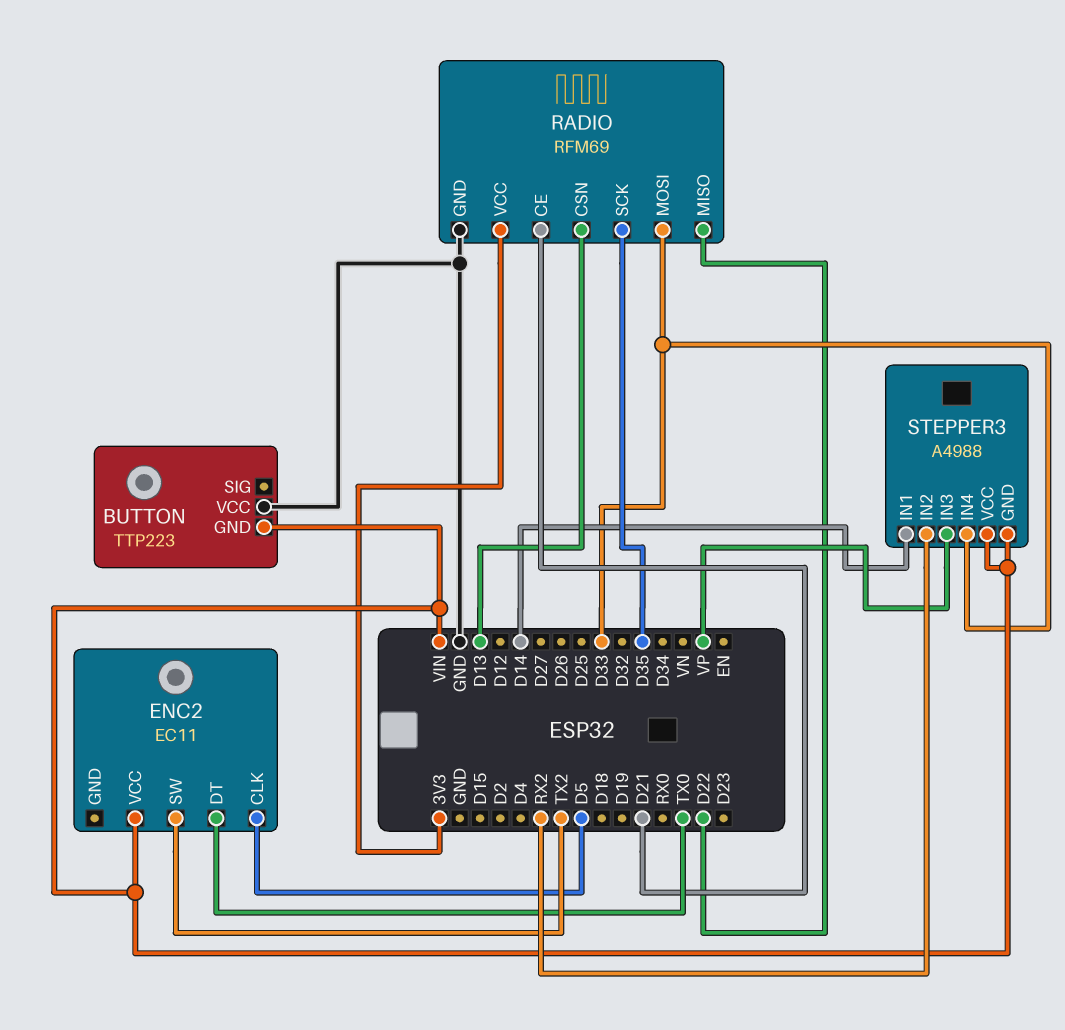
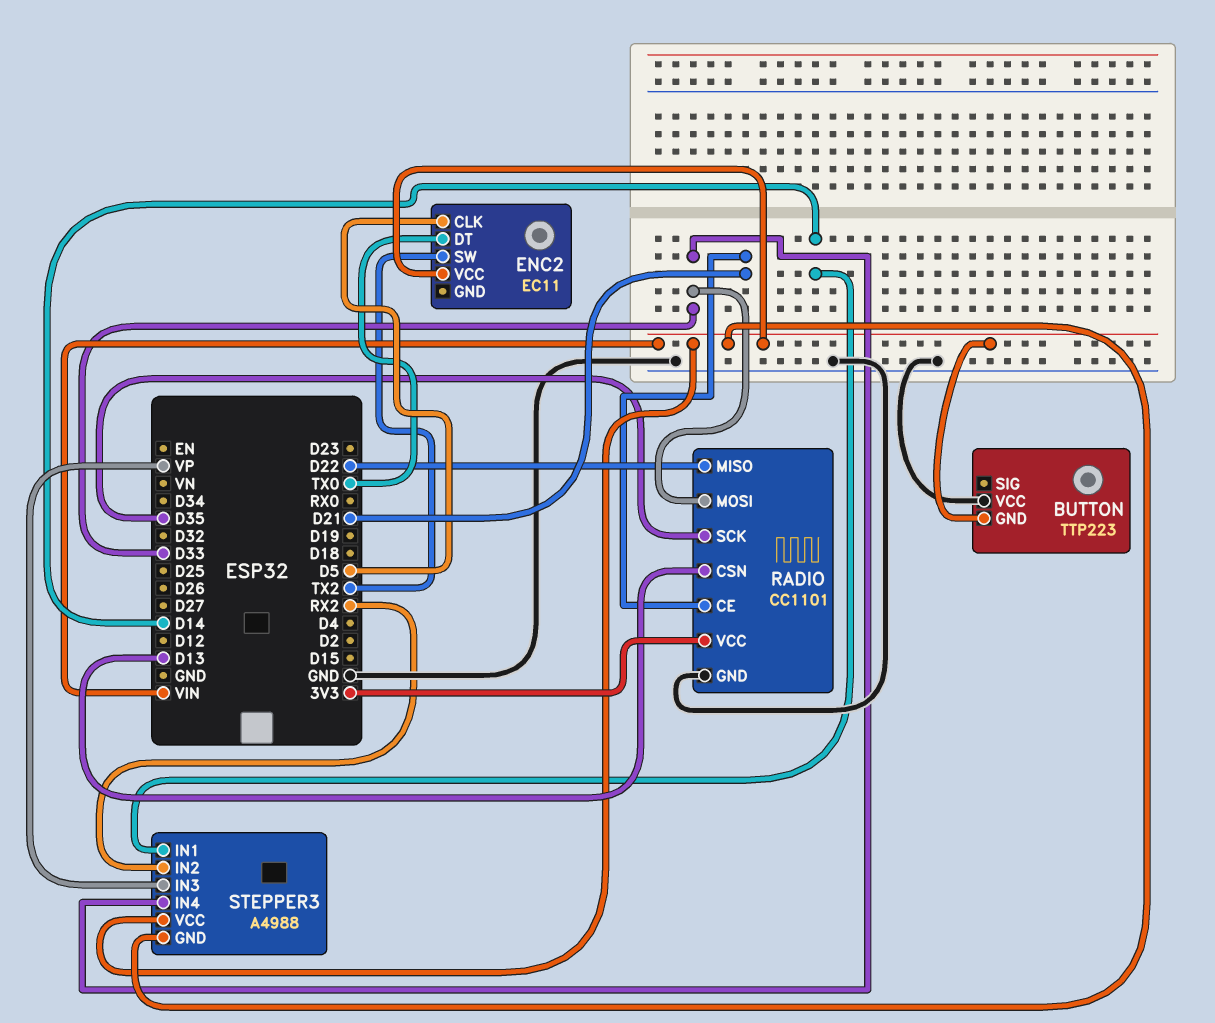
RADIO: RFM69 -> CC1101

